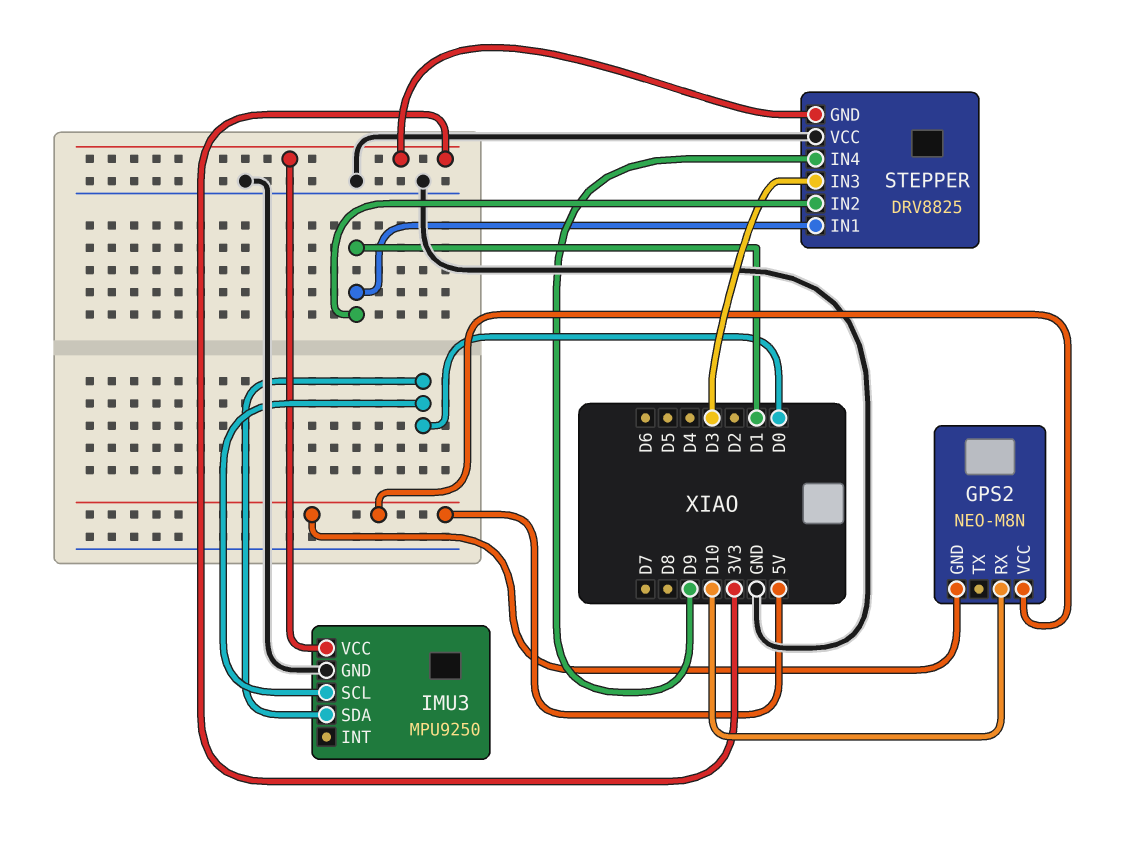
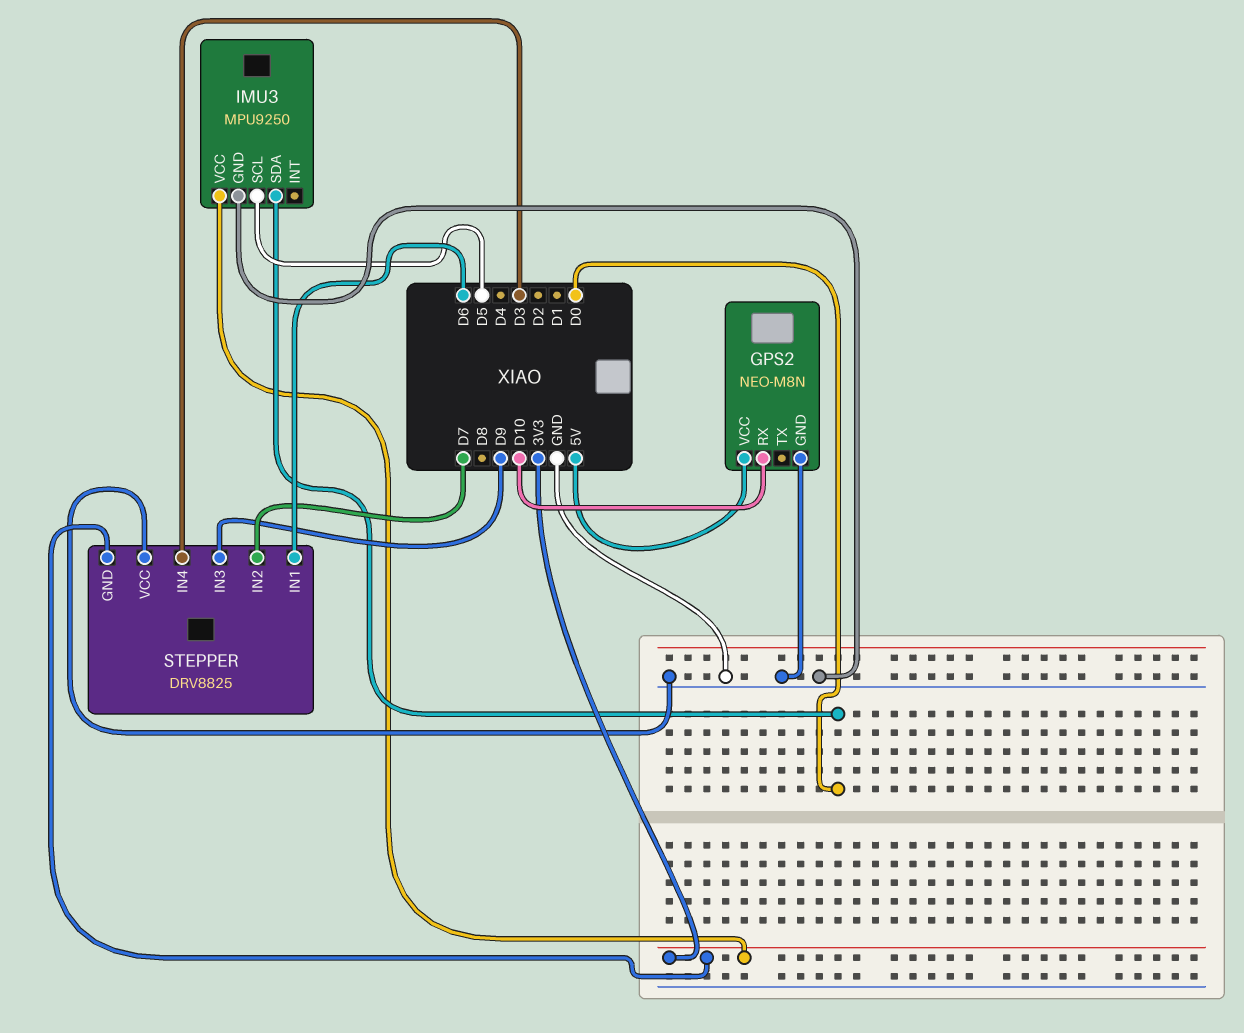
GPS2 pin GND: 5V -> GND
IMU3 pin SCL: D0 -> D5
STEPPER pin IN1: D1 -> D6
STEPPER pin IN2: D1 -> D7
STEPPER pin IN3: D3 -> D9
STEPPER pin IN4: D9 -> D3

